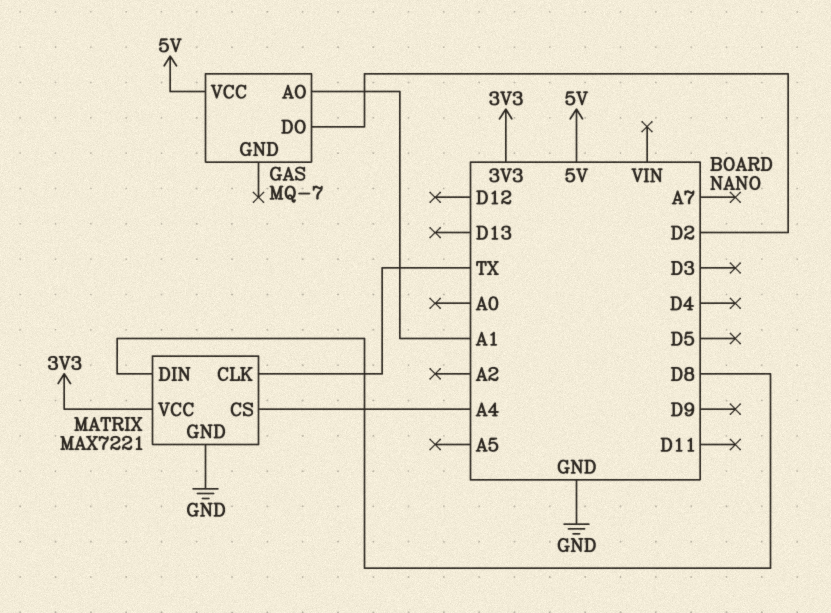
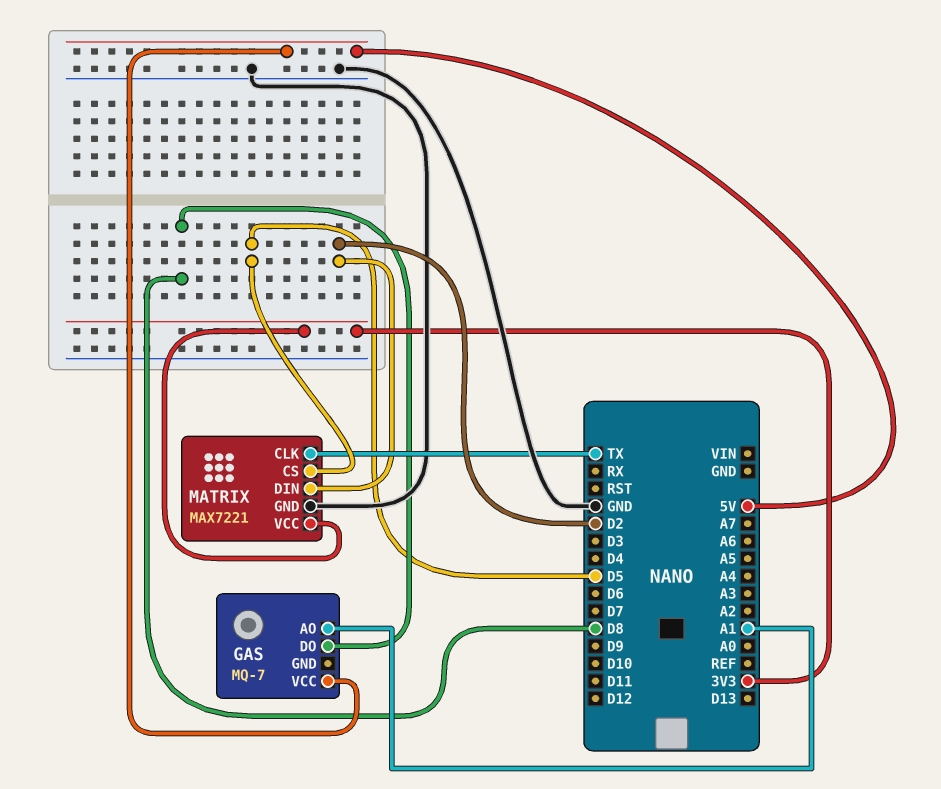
GAS pin DO: D2 -> D8
MATRIX pin CS: A4 -> D5
MATRIX pin DIN: D8 -> D2

